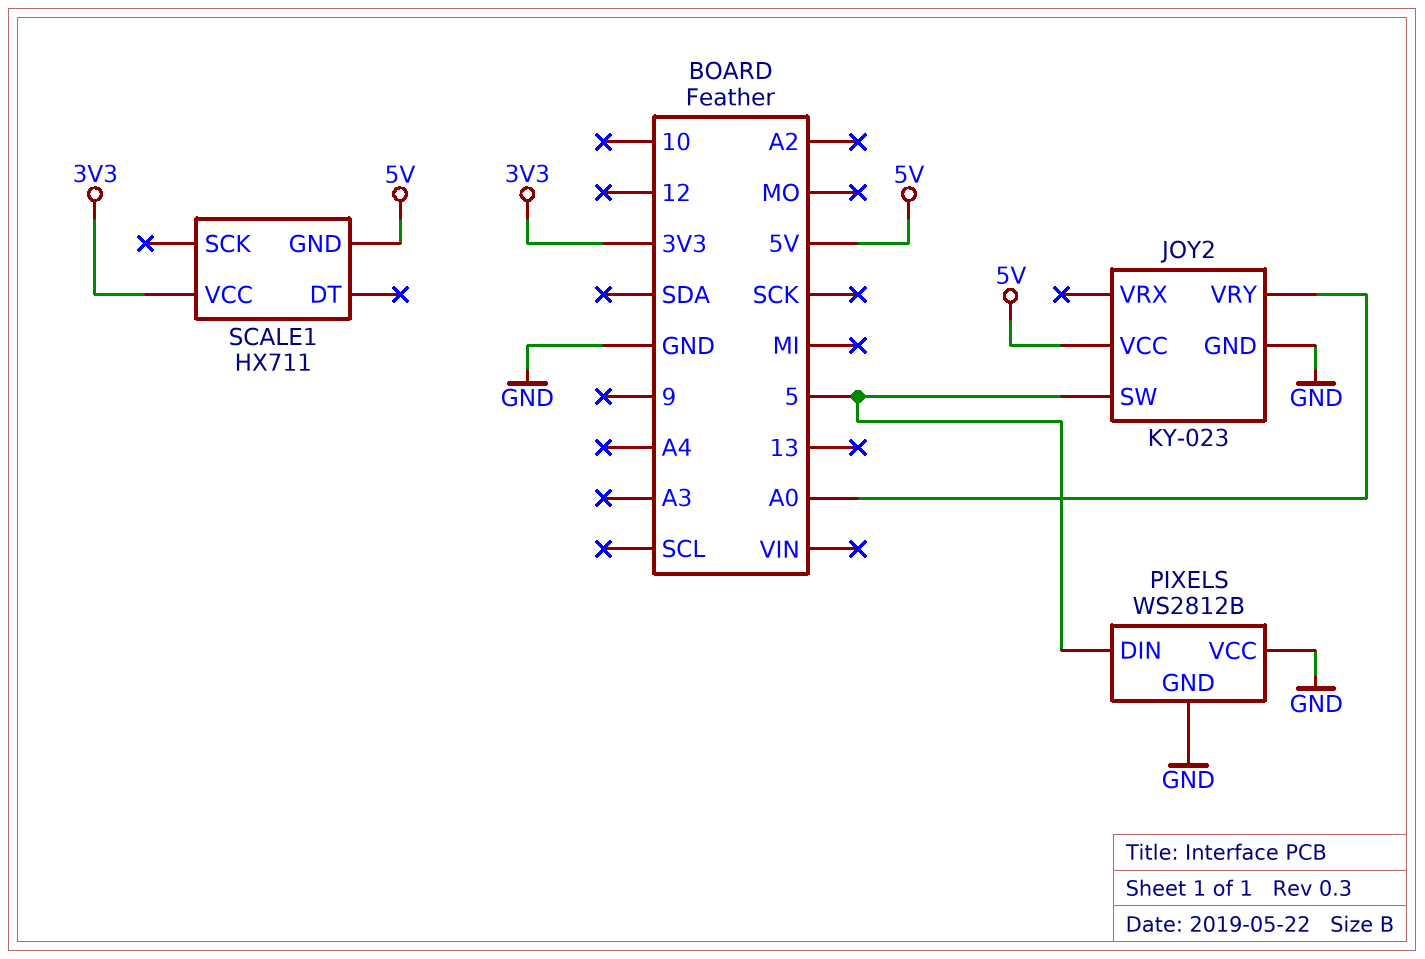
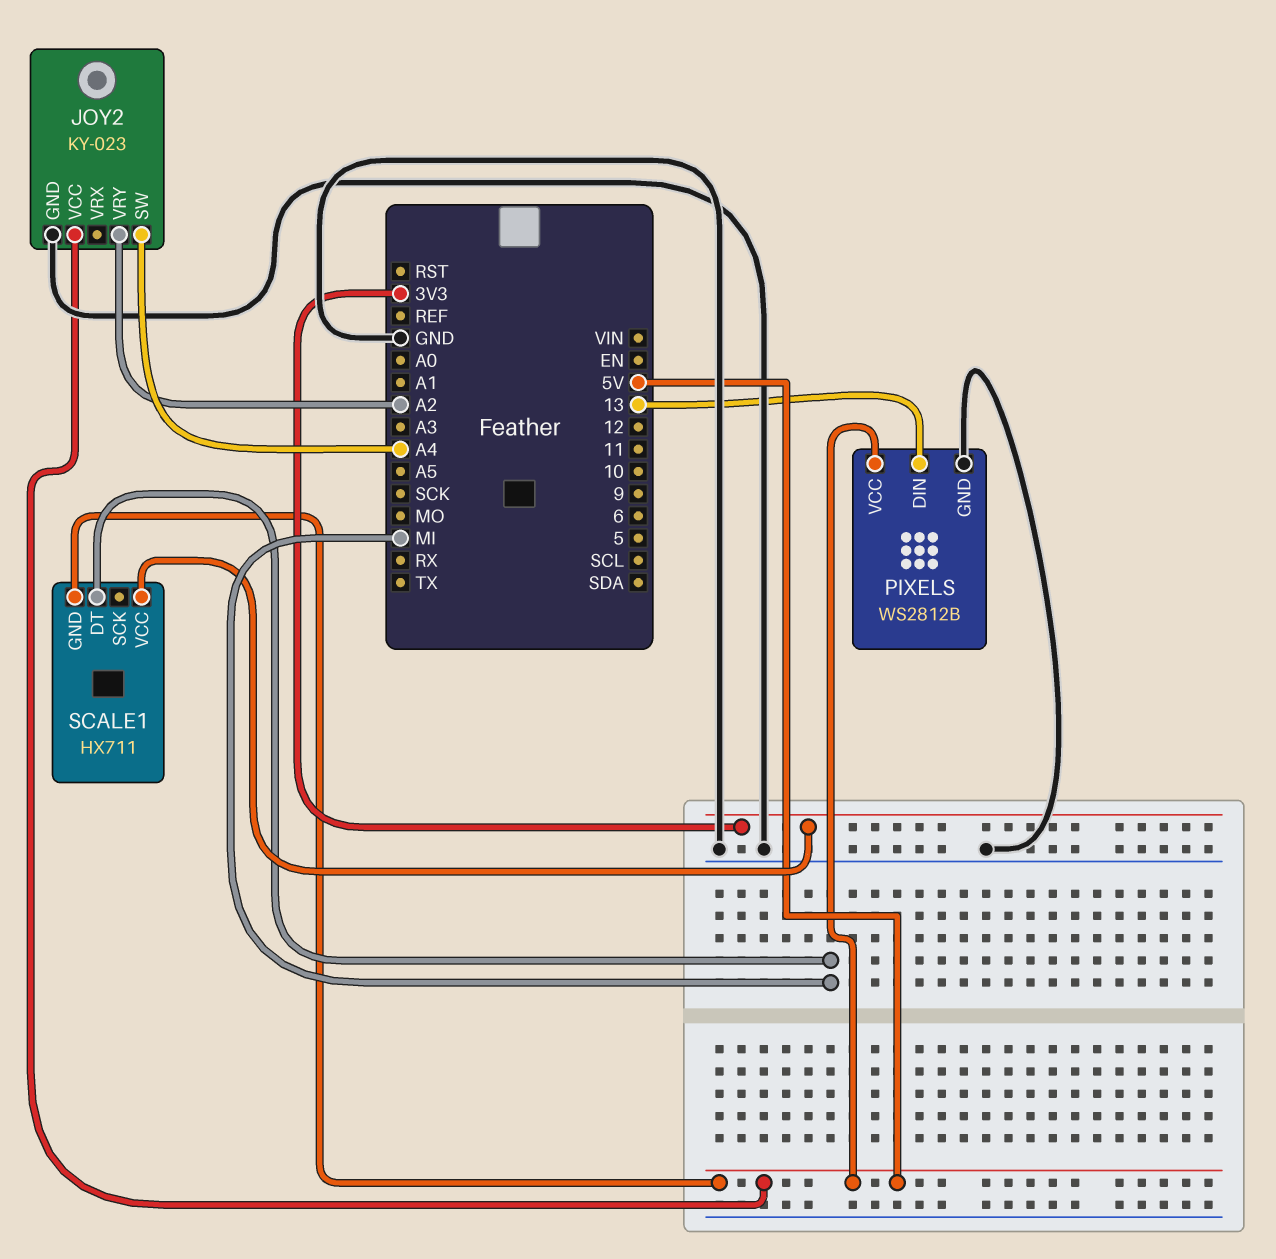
JOY2 pin SW: 5 -> A4
JOY2 pin VRY: A0 -> A2
PIXELS pin DIN: 5 -> 13
PIXELS pin VCC: GND -> 5V
SCALE1 pin DT: none -> MI

